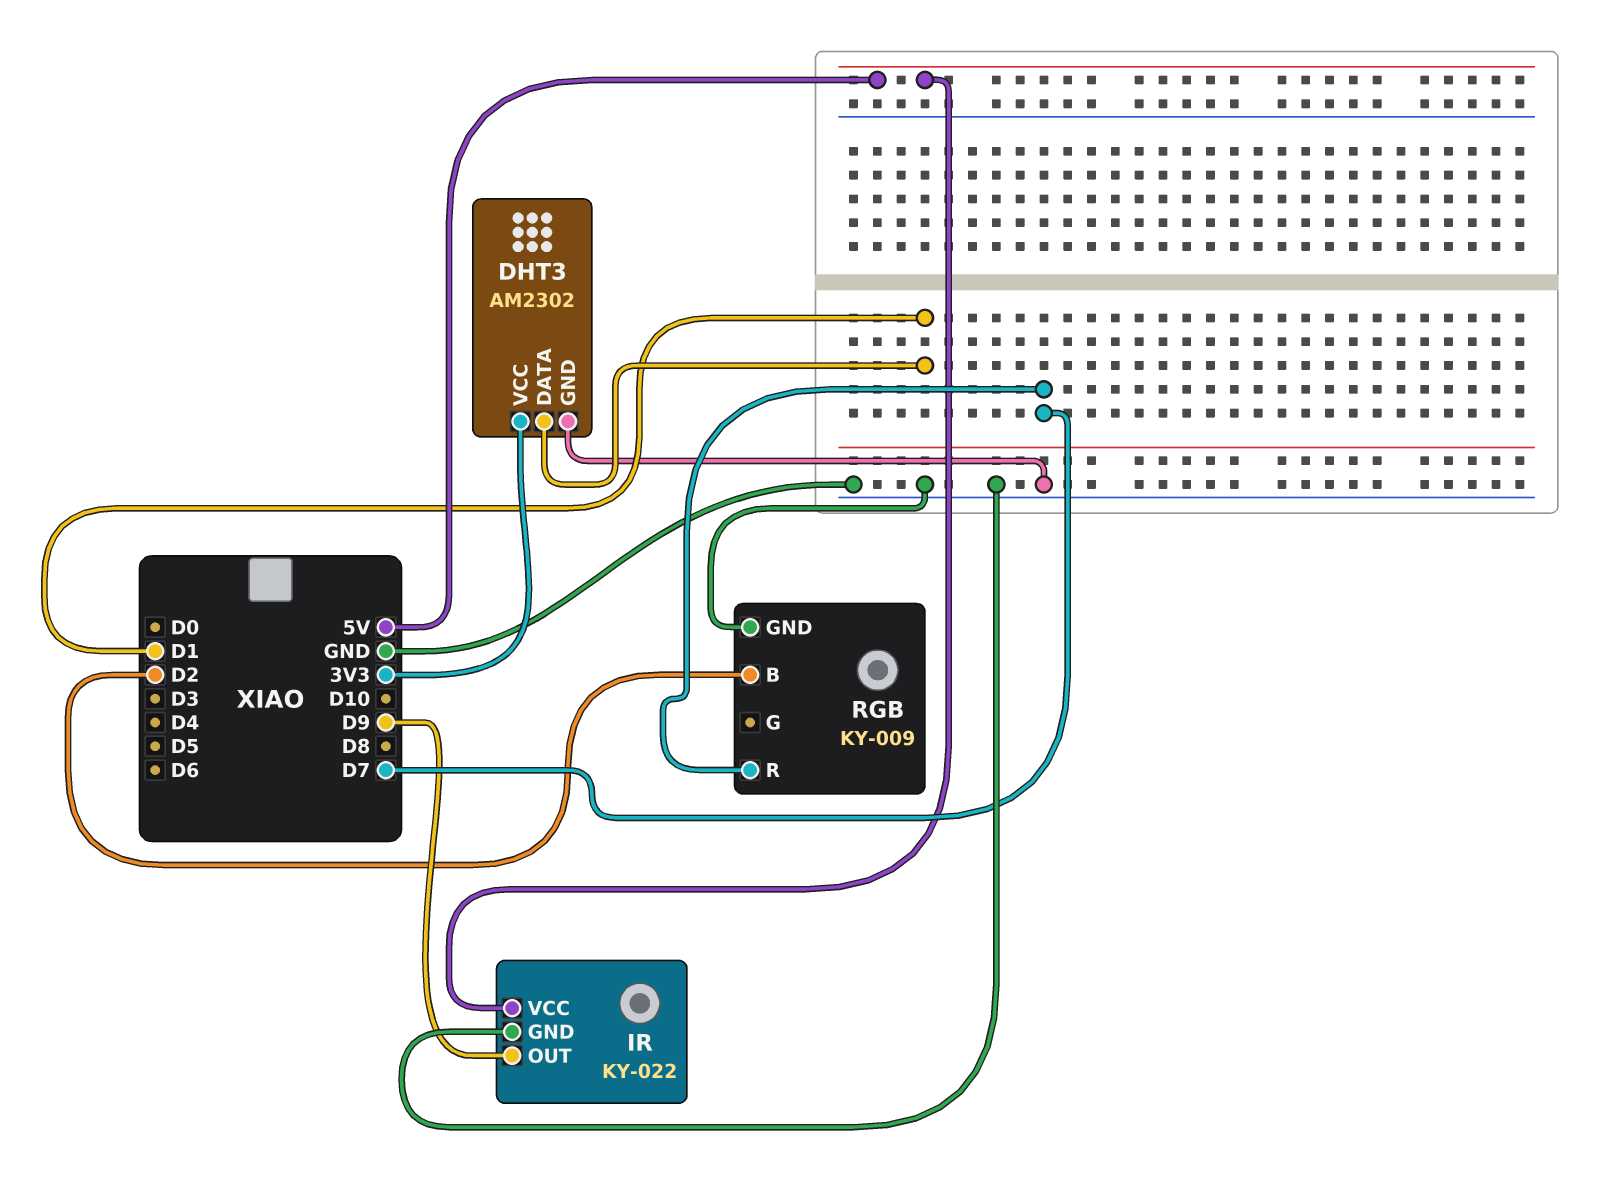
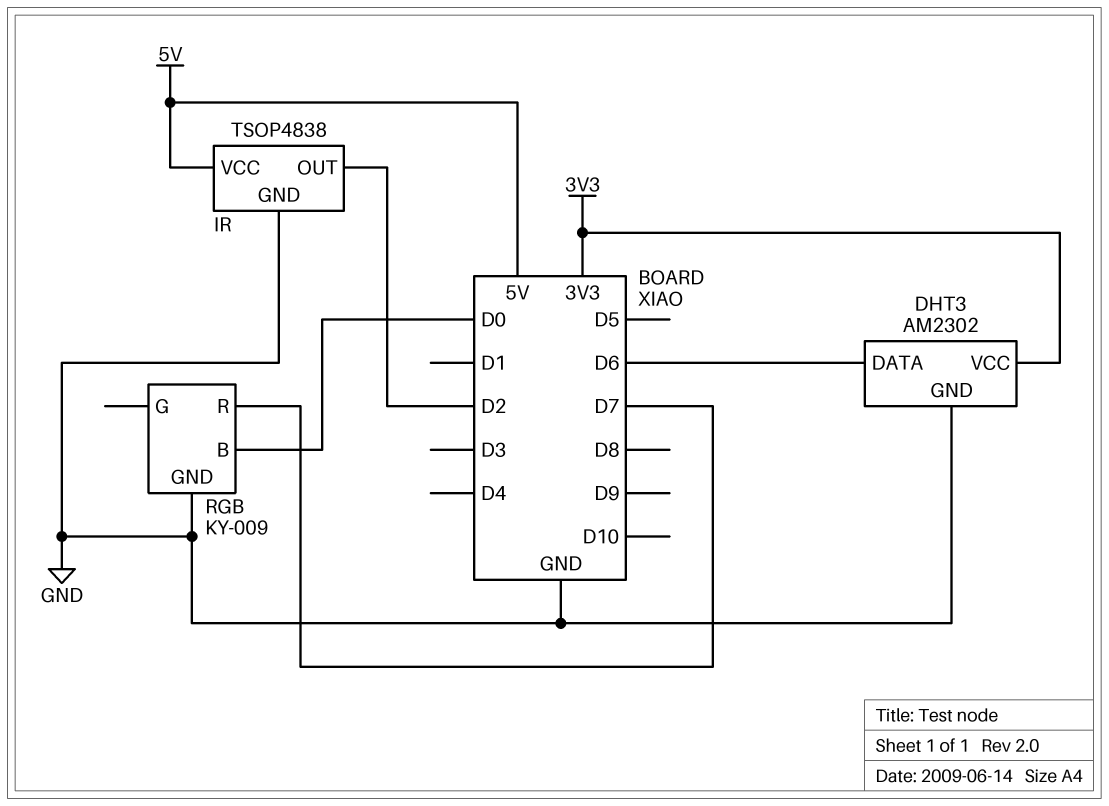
DHT3 pin DATA: D1 -> D6
IR: KY-022 -> TSOP4838
IR pin OUT: D9 -> D2
RGB pin B: D2 -> D0

